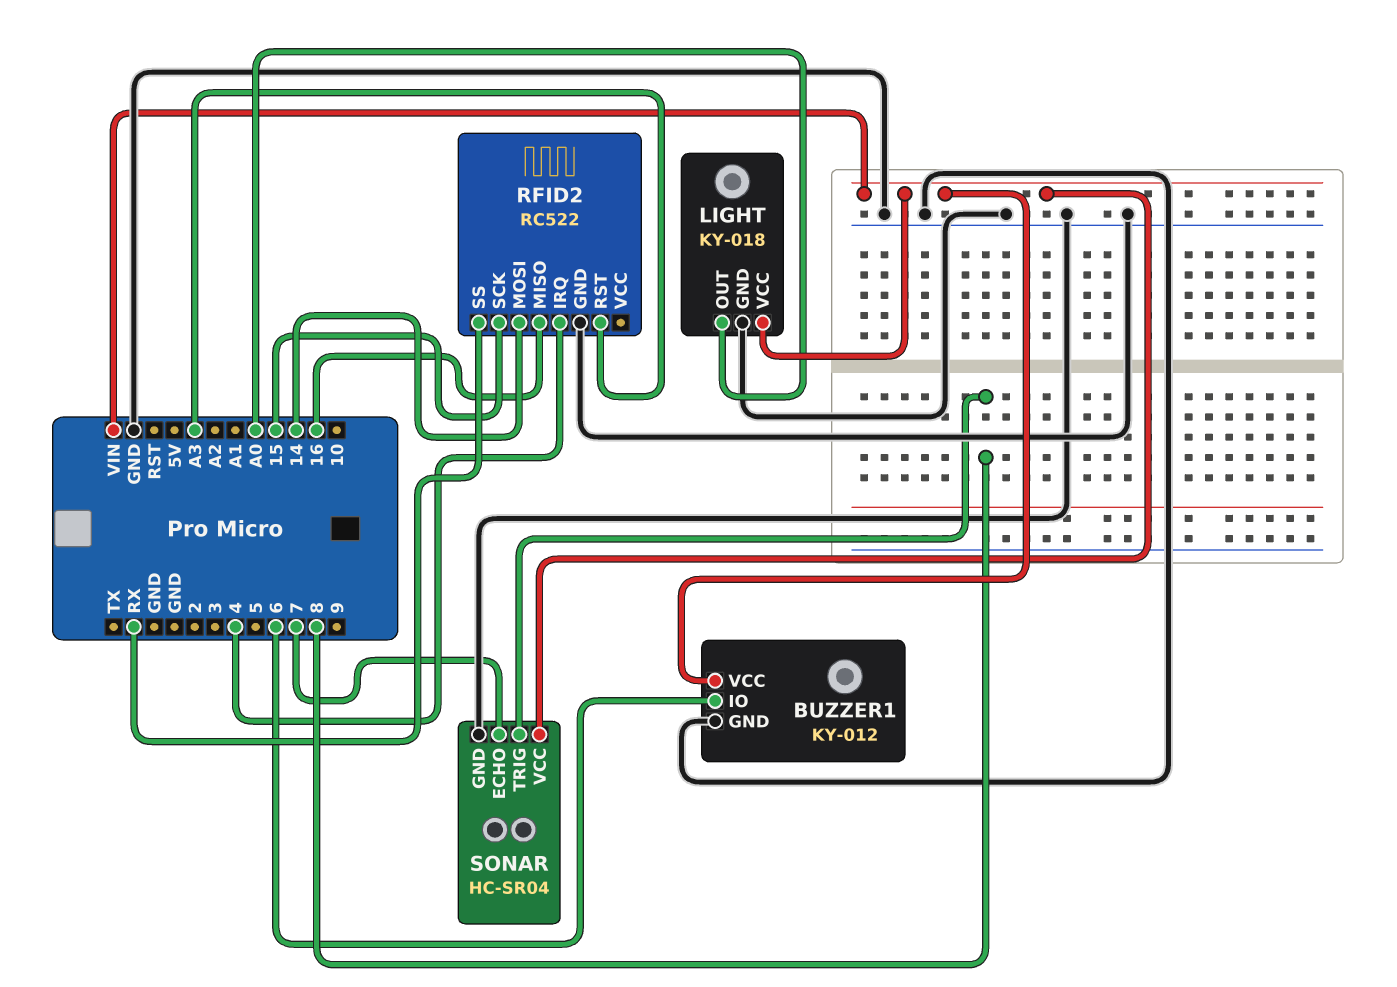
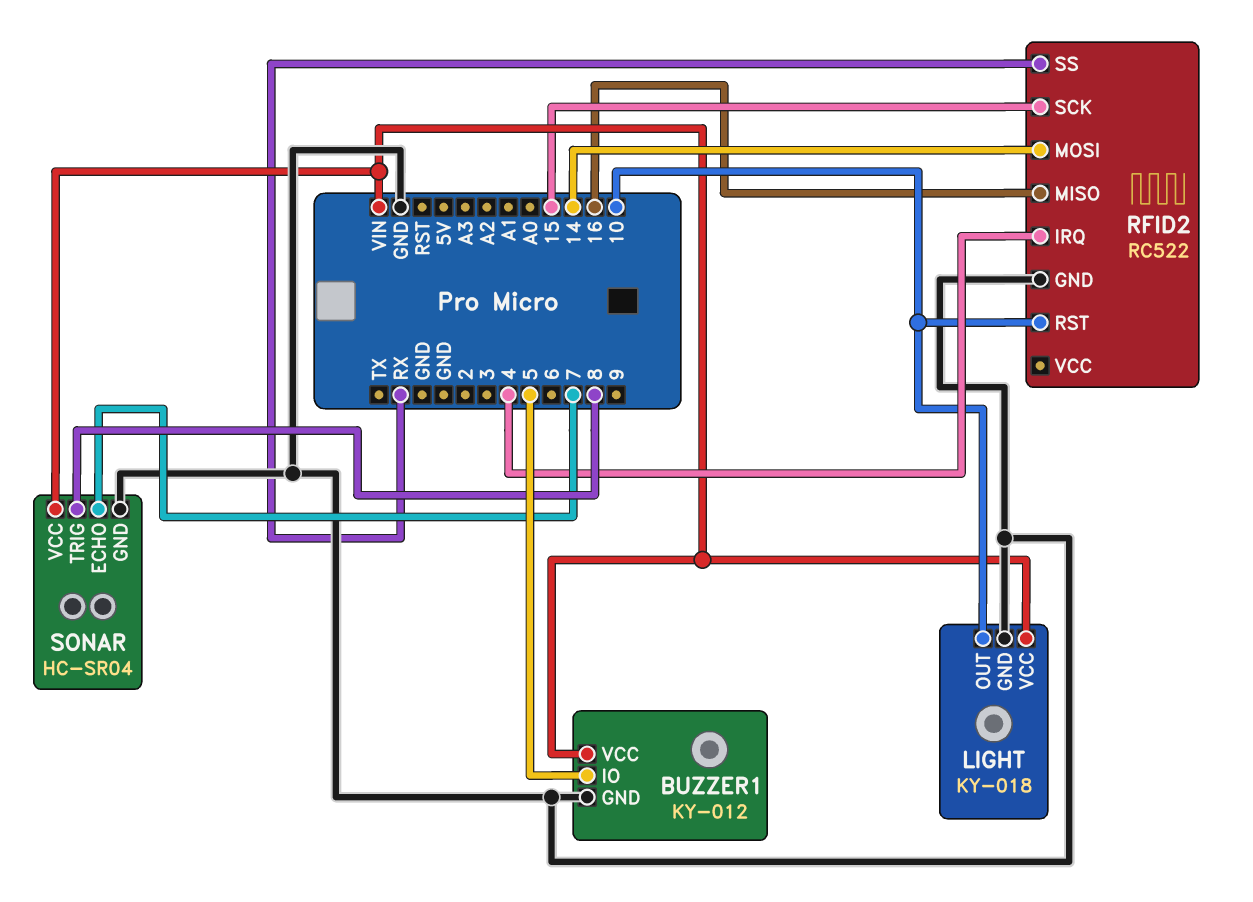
BUZZER1 pin IO: 6 -> 5
LIGHT pin OUT: A0 -> 10
RFID2 pin RST: A3 -> 10

